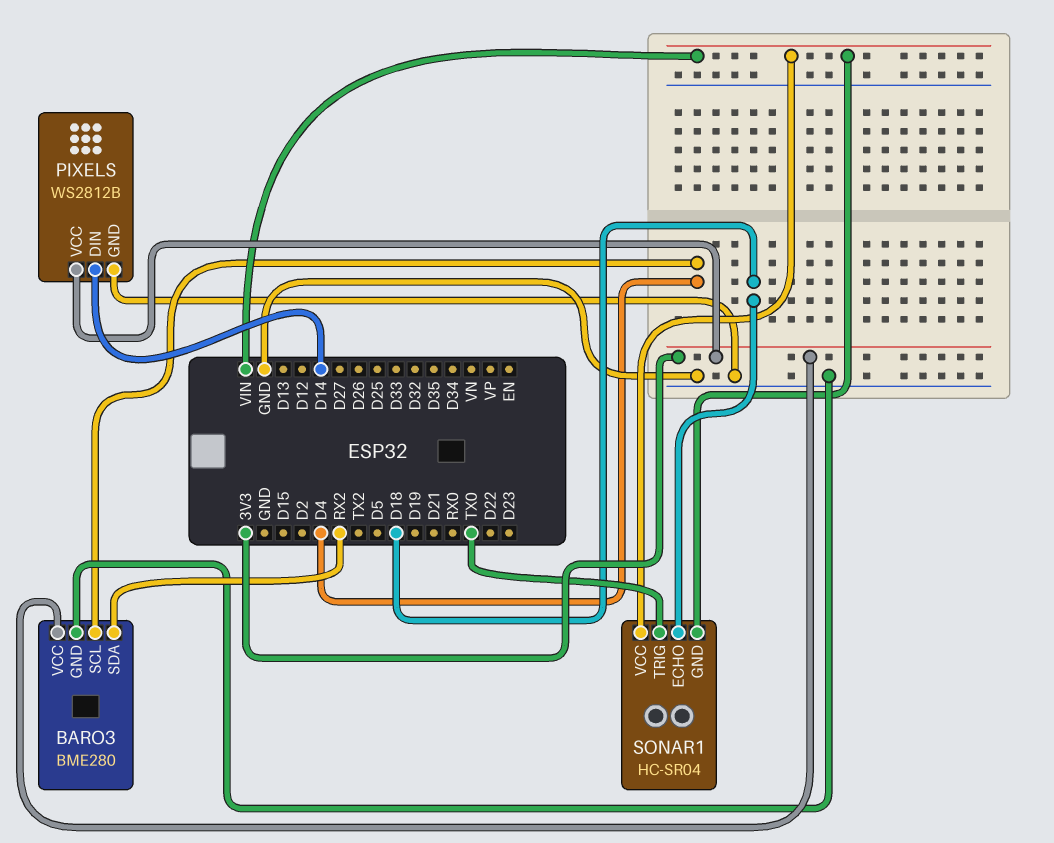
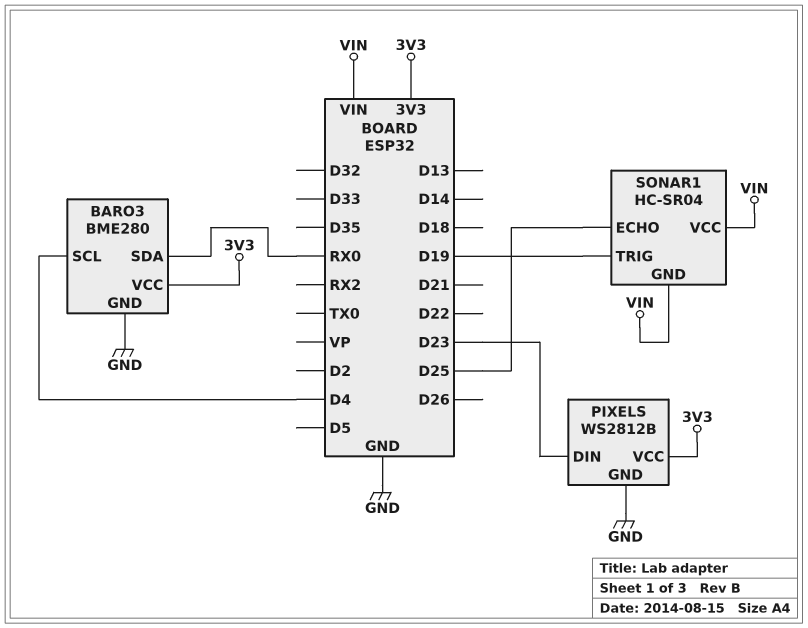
BARO3 pin SDA: RX2 -> RX0
PIXELS pin DIN: D14 -> D23
SONAR1 pin ECHO: D18 -> D25
SONAR1 pin TRIG: TX0 -> D19

